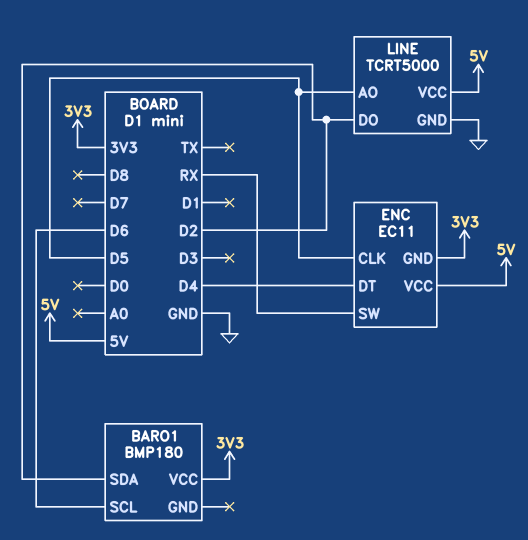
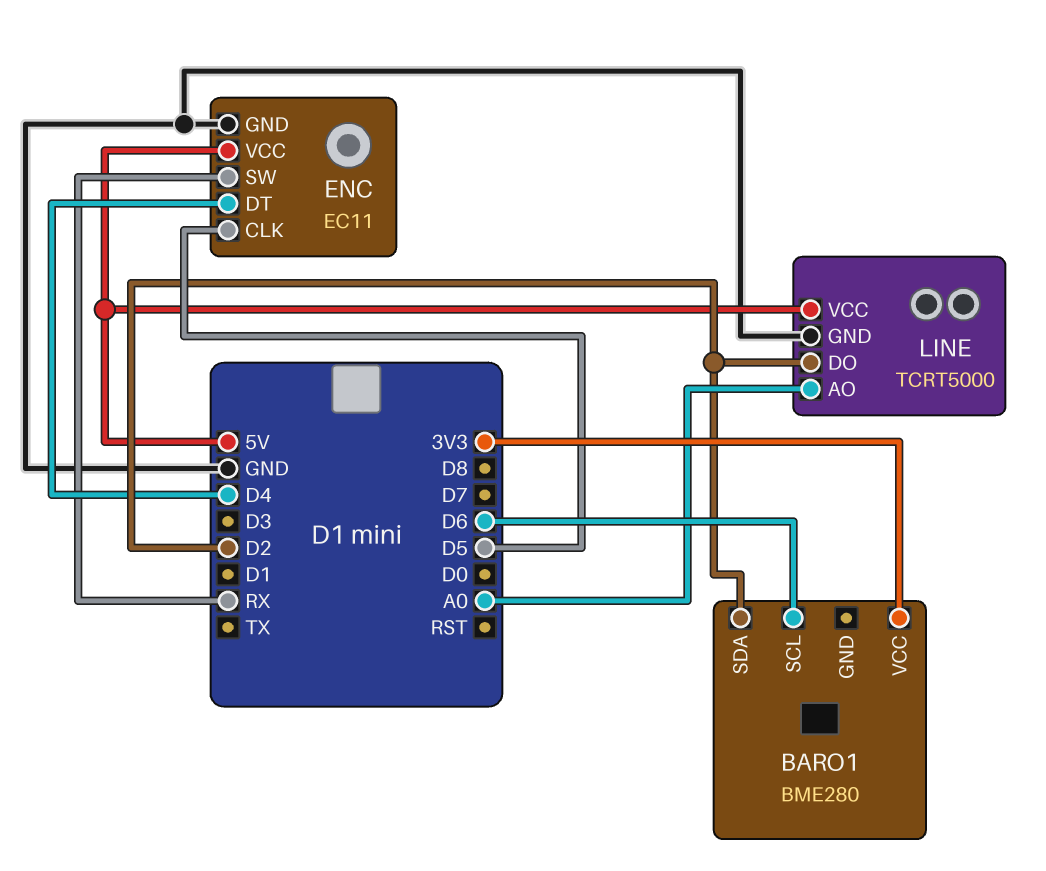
BARO1: BMP180 -> BME280
ENC pin GND: 3V3 -> GND
LINE pin AO: D5 -> A0

